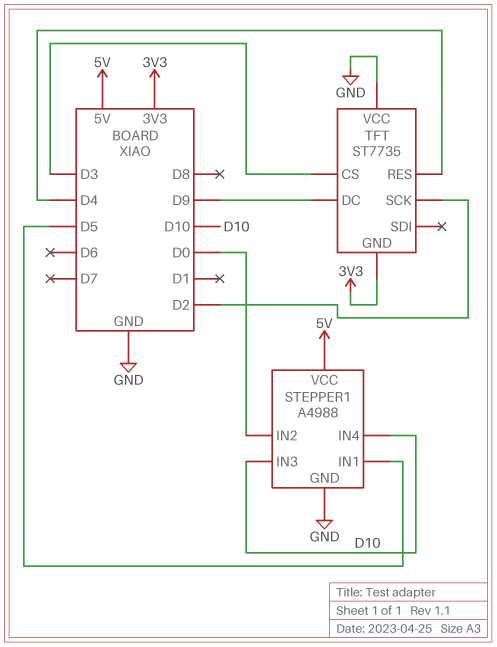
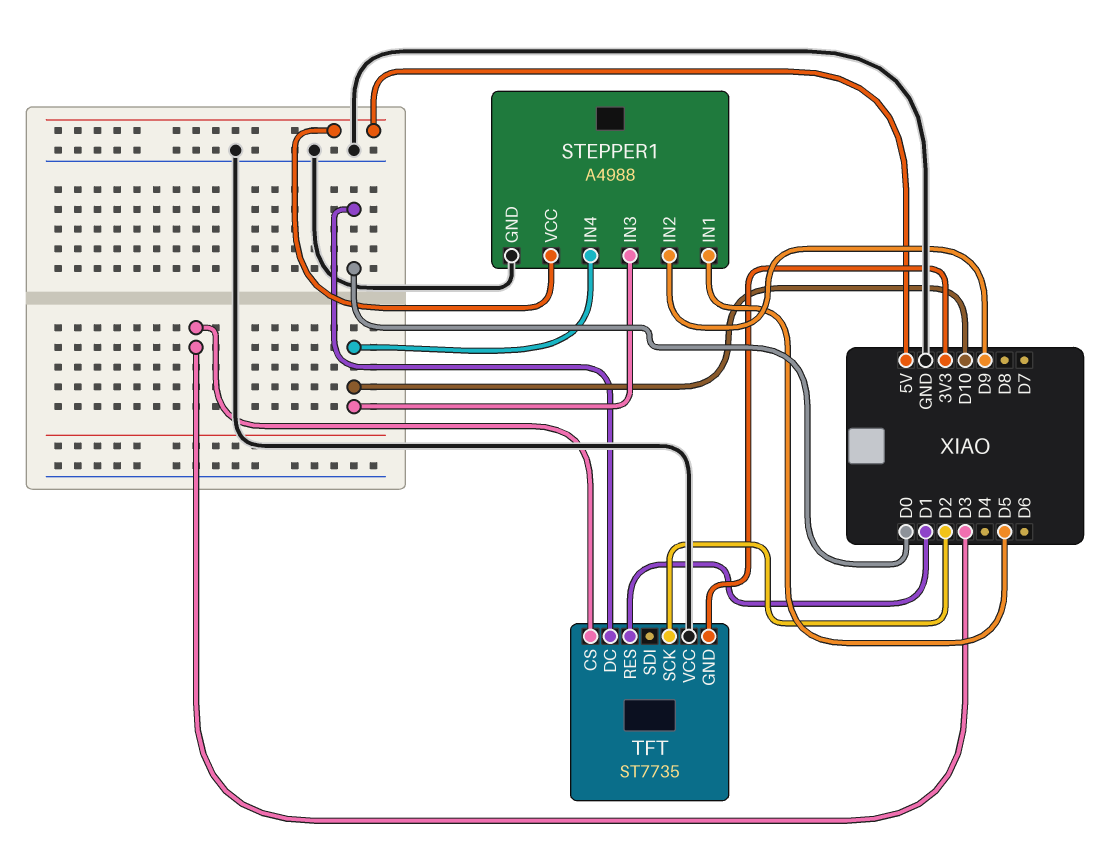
STEPPER1 pin IN2: D0 -> D9
TFT pin DC: D9 -> D0
TFT pin RES: D4 -> D1

